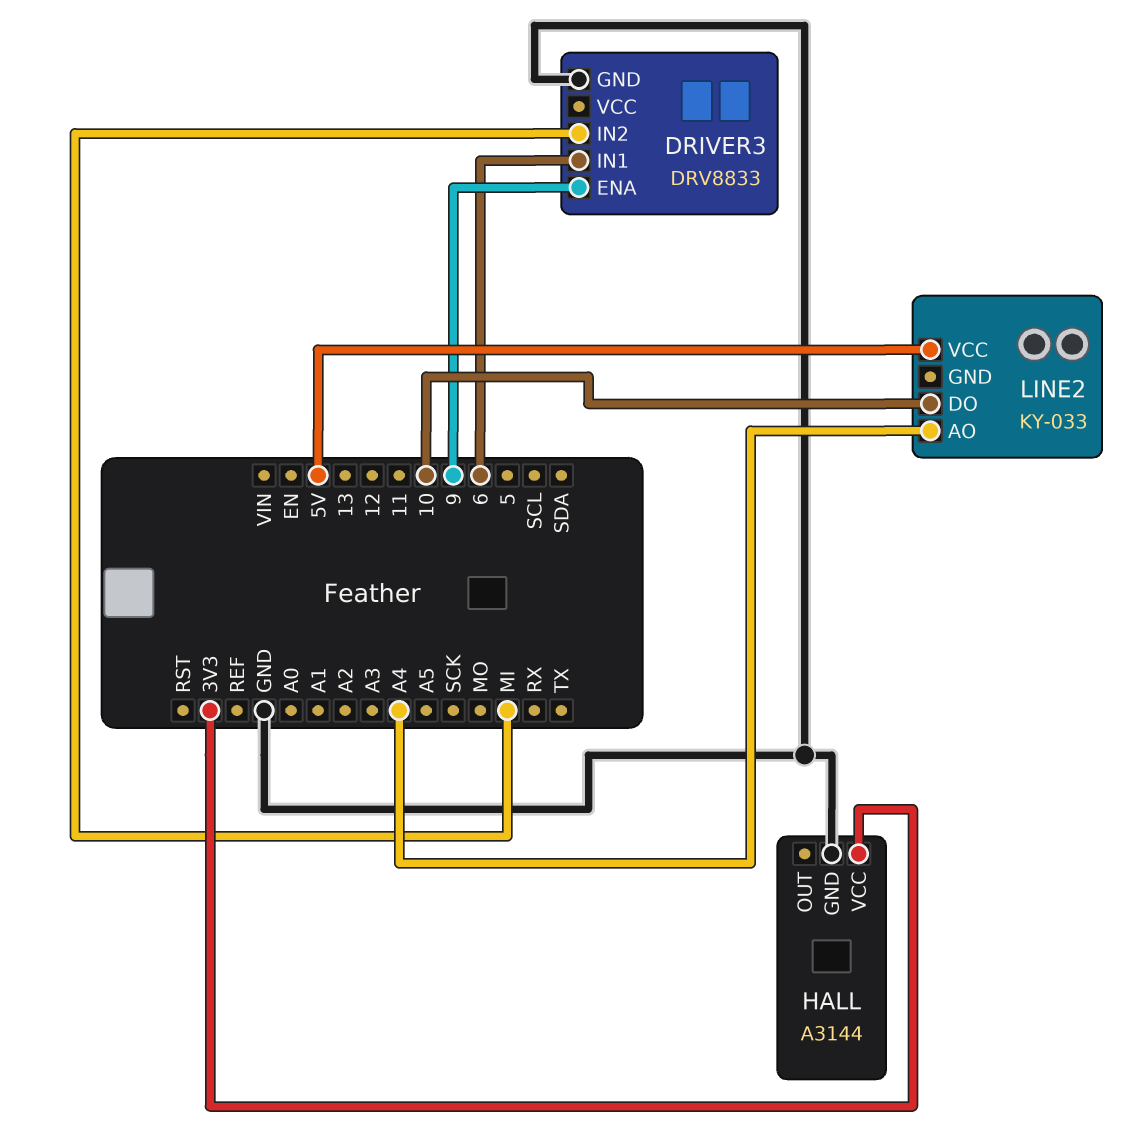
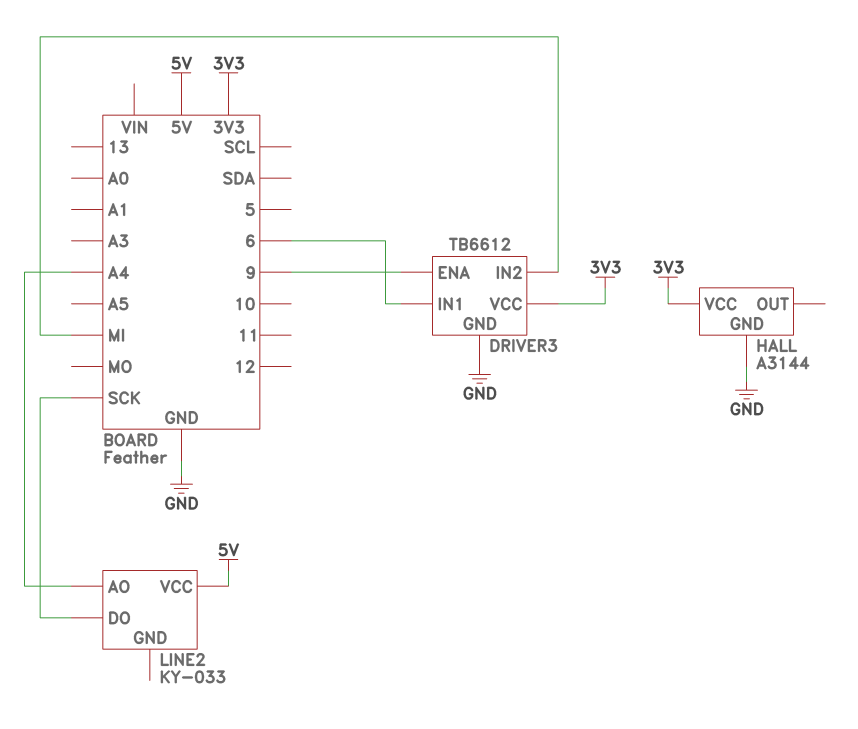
DRIVER3: DRV8833 -> TB6612
DRIVER3 pin VCC: none -> 3V3
LINE2 pin DO: 10 -> SCK

